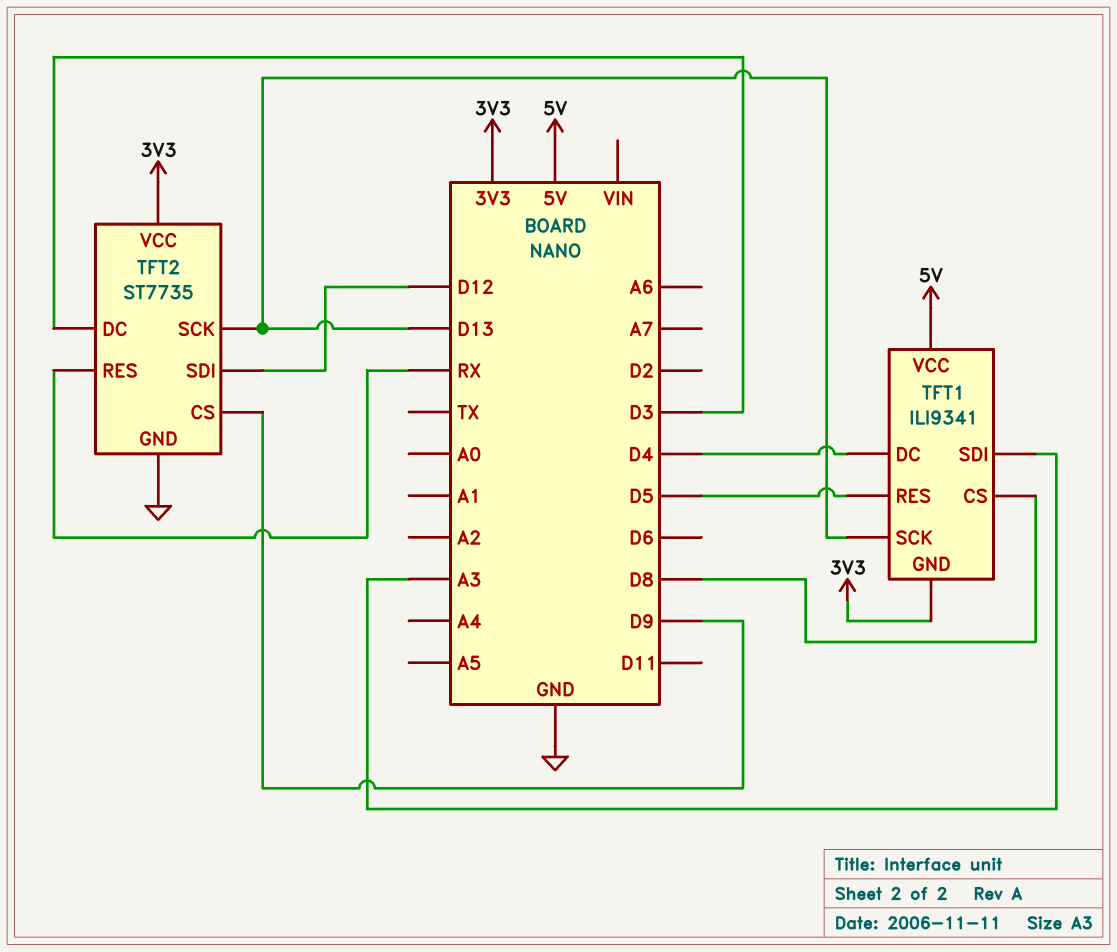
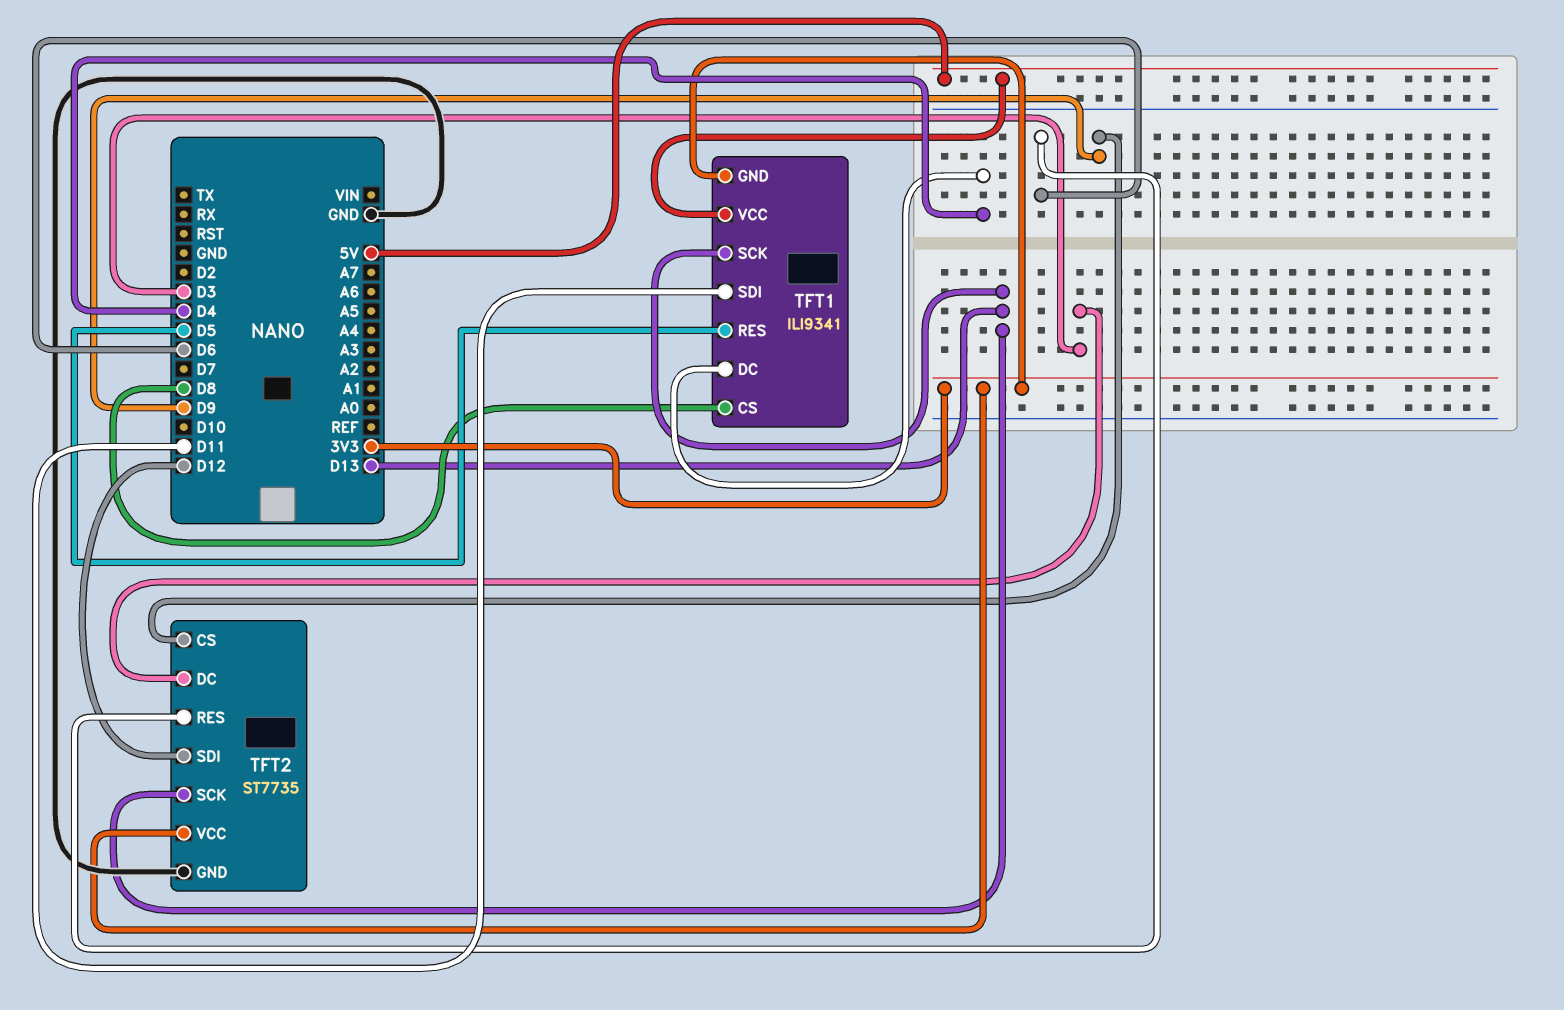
TFT1 pin SDI: A3 -> D11
TFT2 pin RES: RX -> D6

